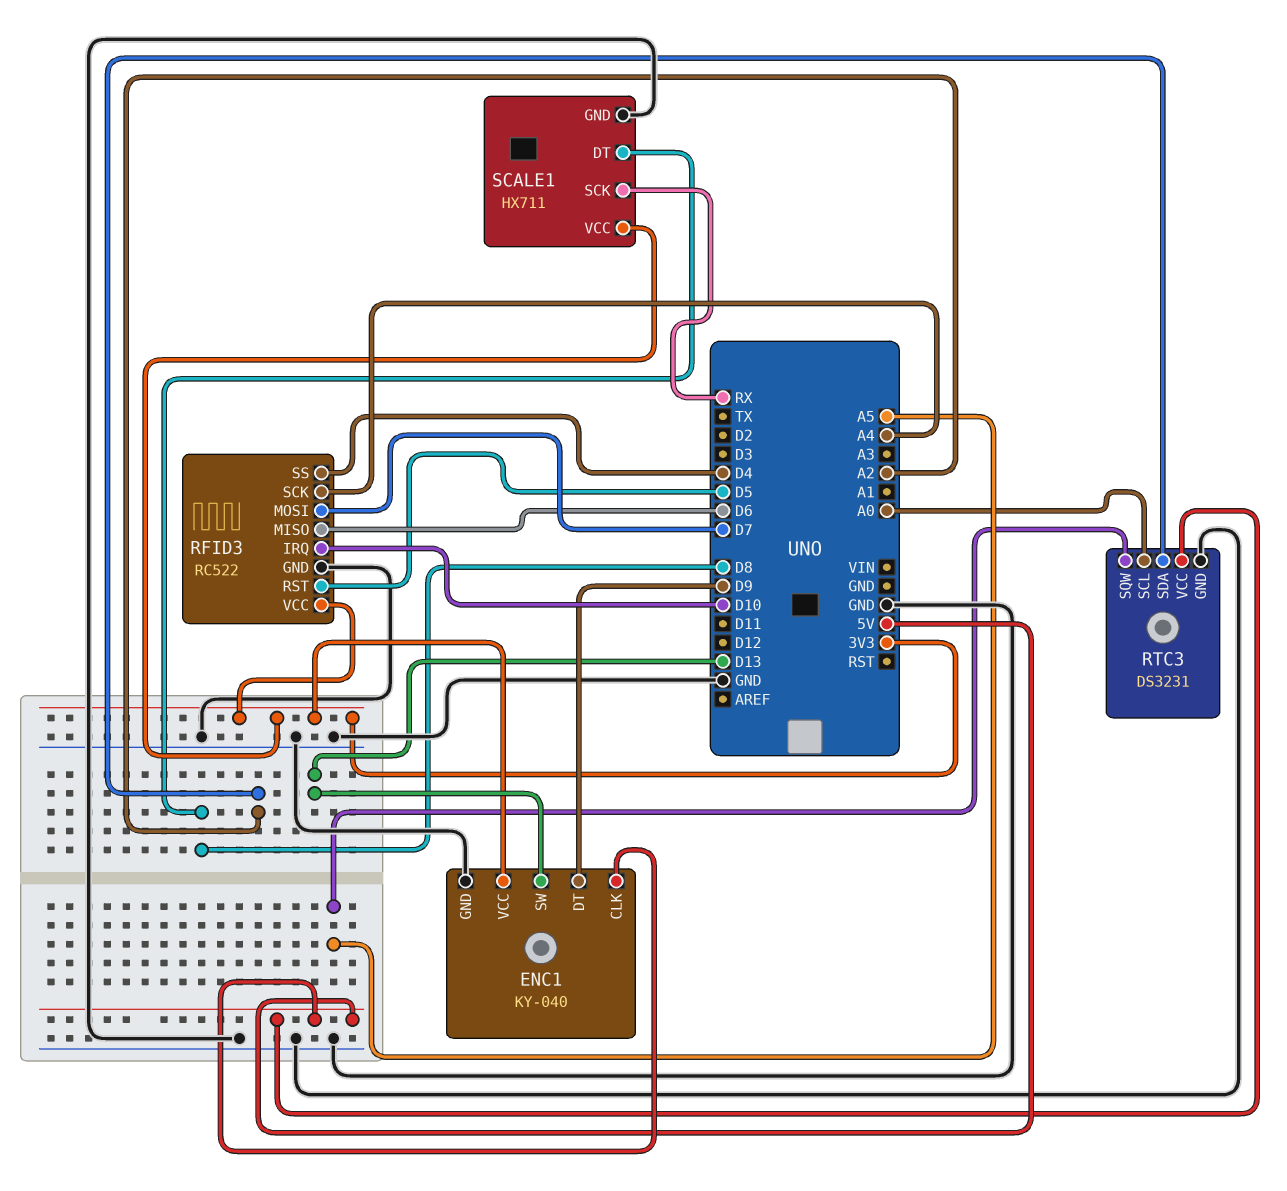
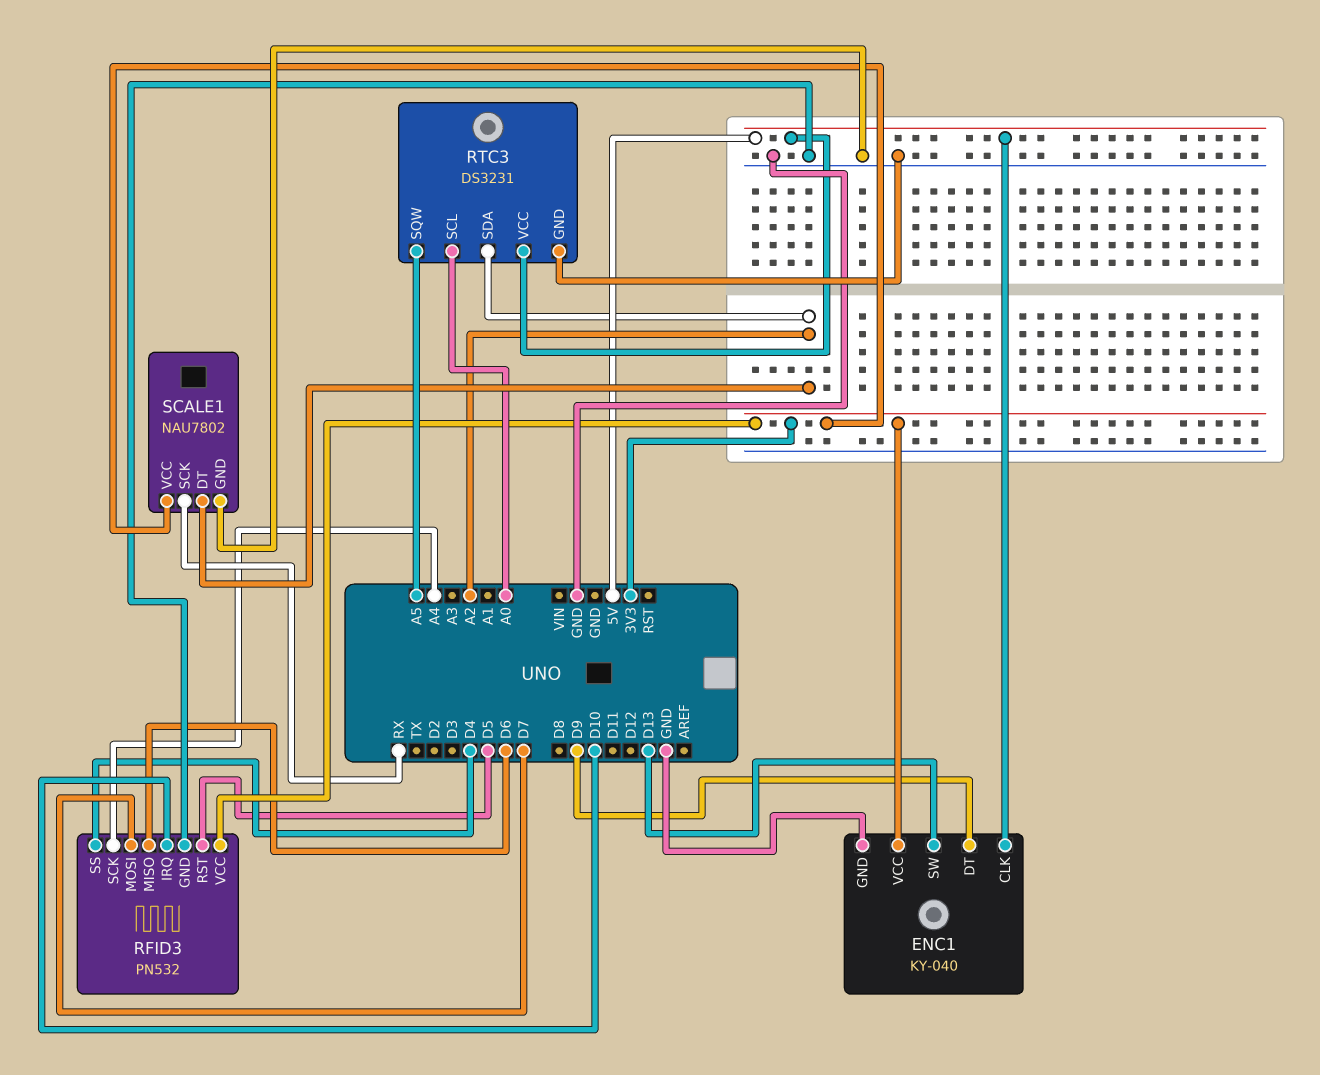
RFID3: RC522 -> PN532
SCALE1: HX711 -> NAU7802
SCALE1 pin DT: D8 -> A2

